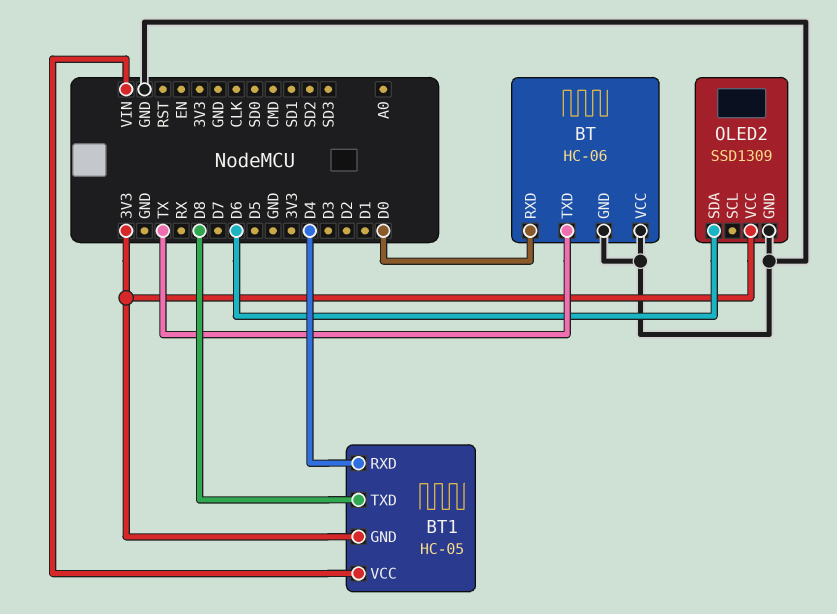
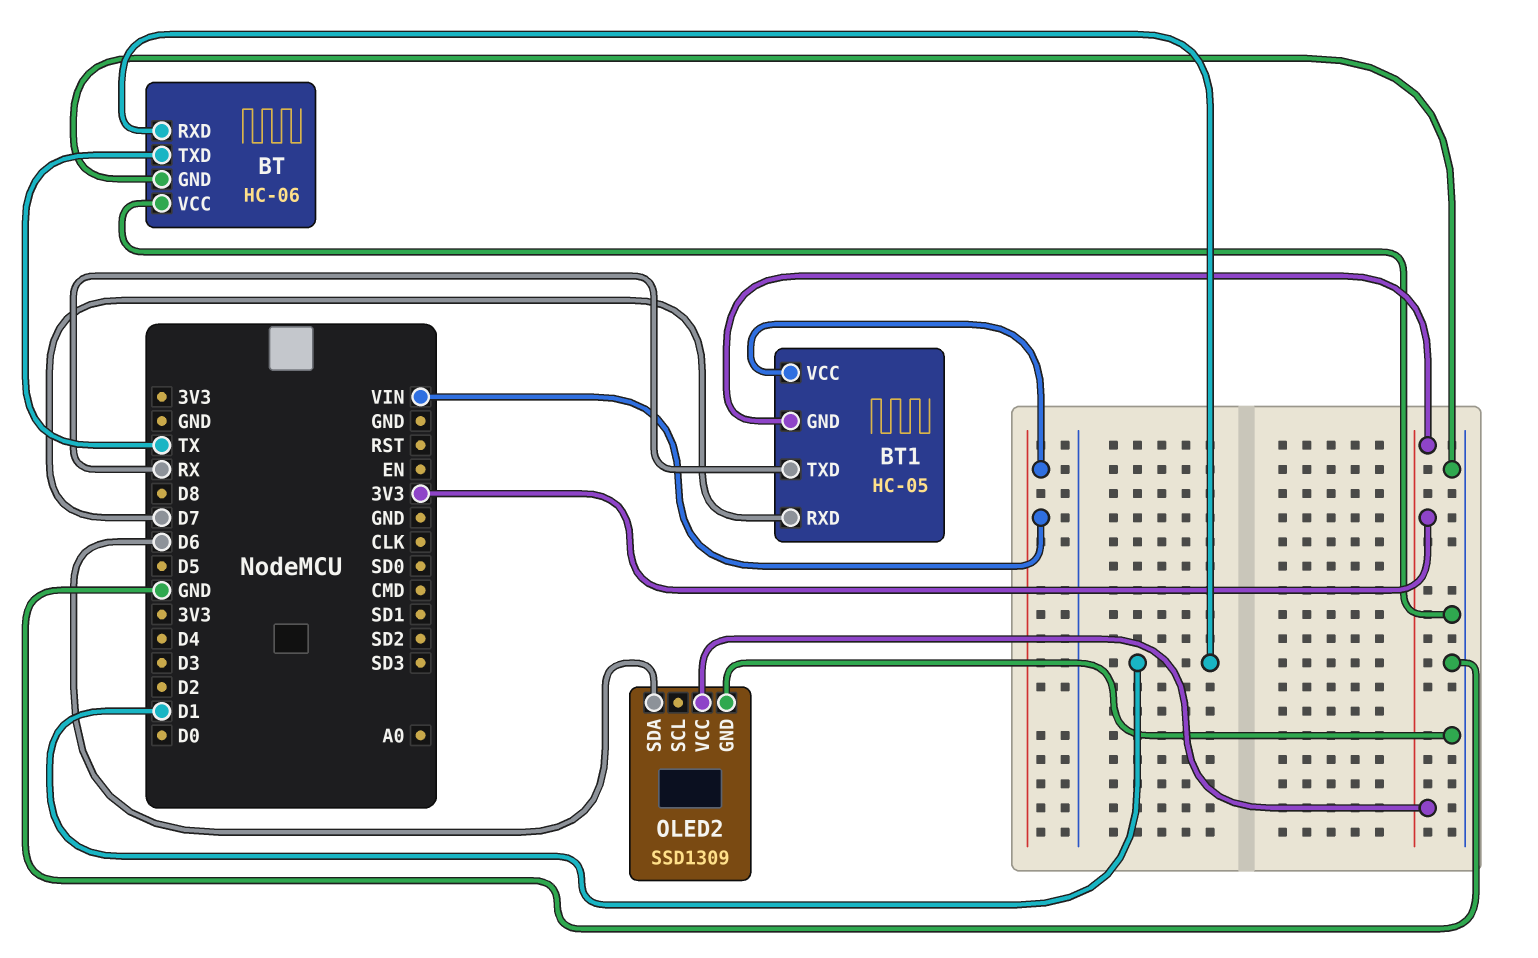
BT pin RXD: D0 -> D1
BT1 pin RXD: D4 -> D7
BT1 pin TXD: D8 -> RX

